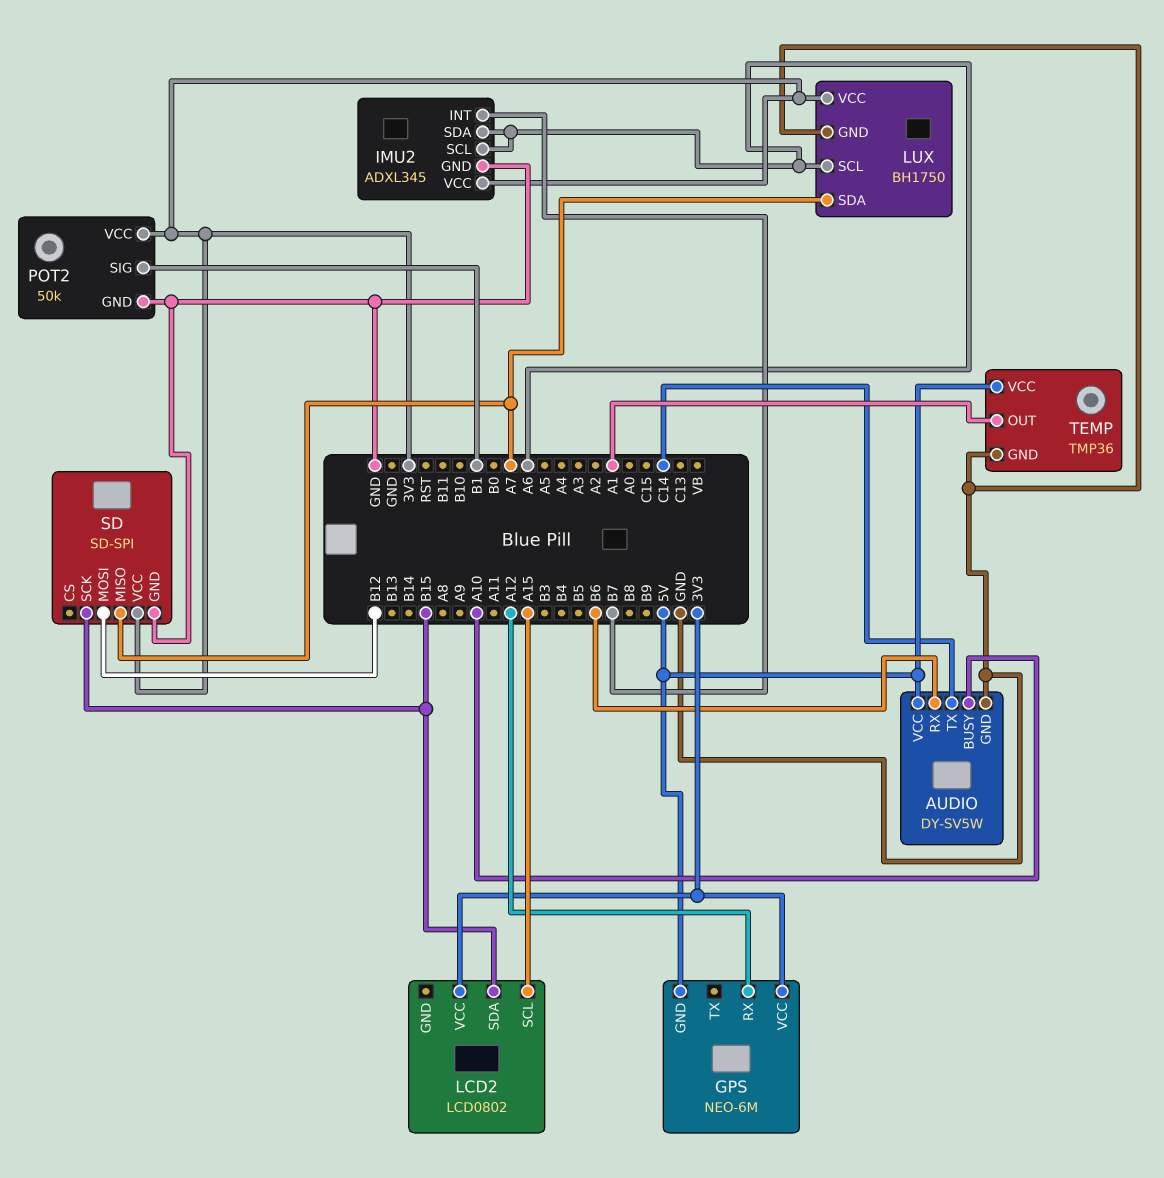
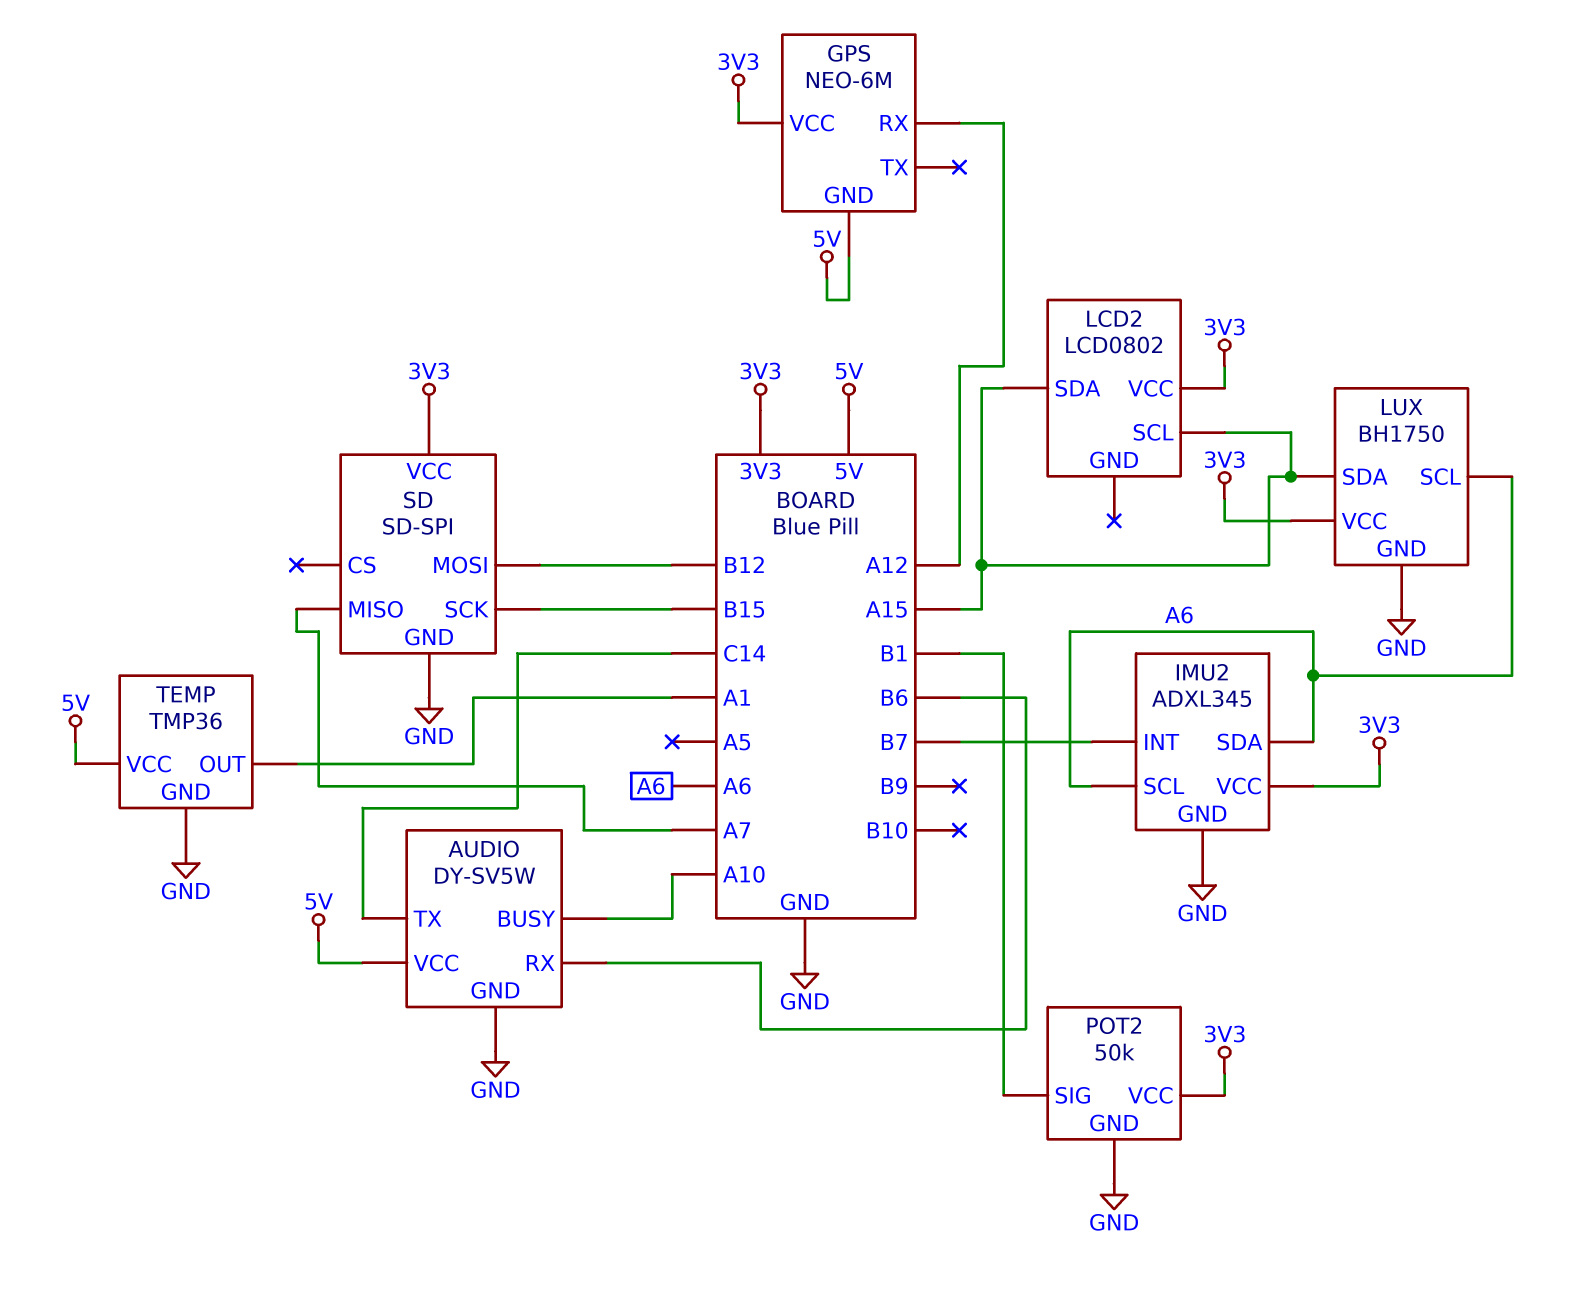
LCD2 pin SDA: B15 -> A15
LUX pin SDA: A7 -> A15

